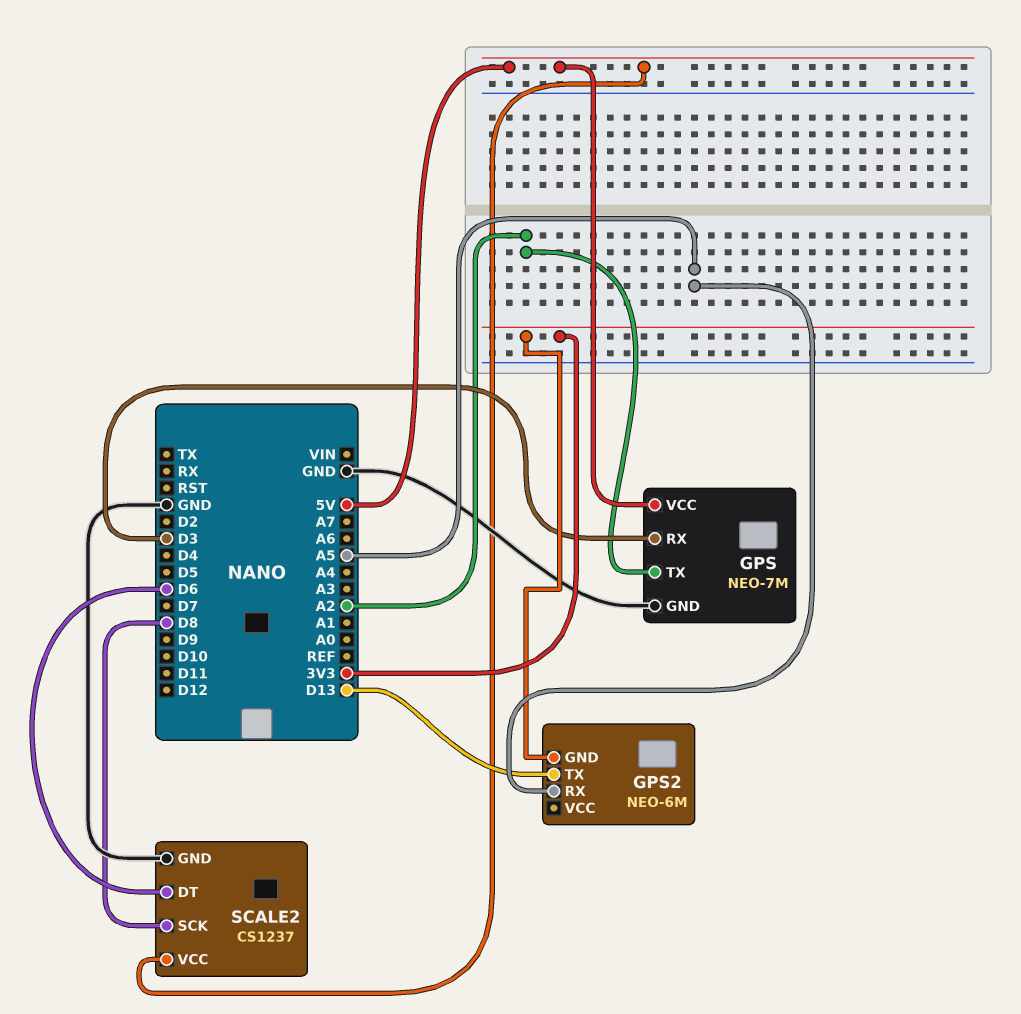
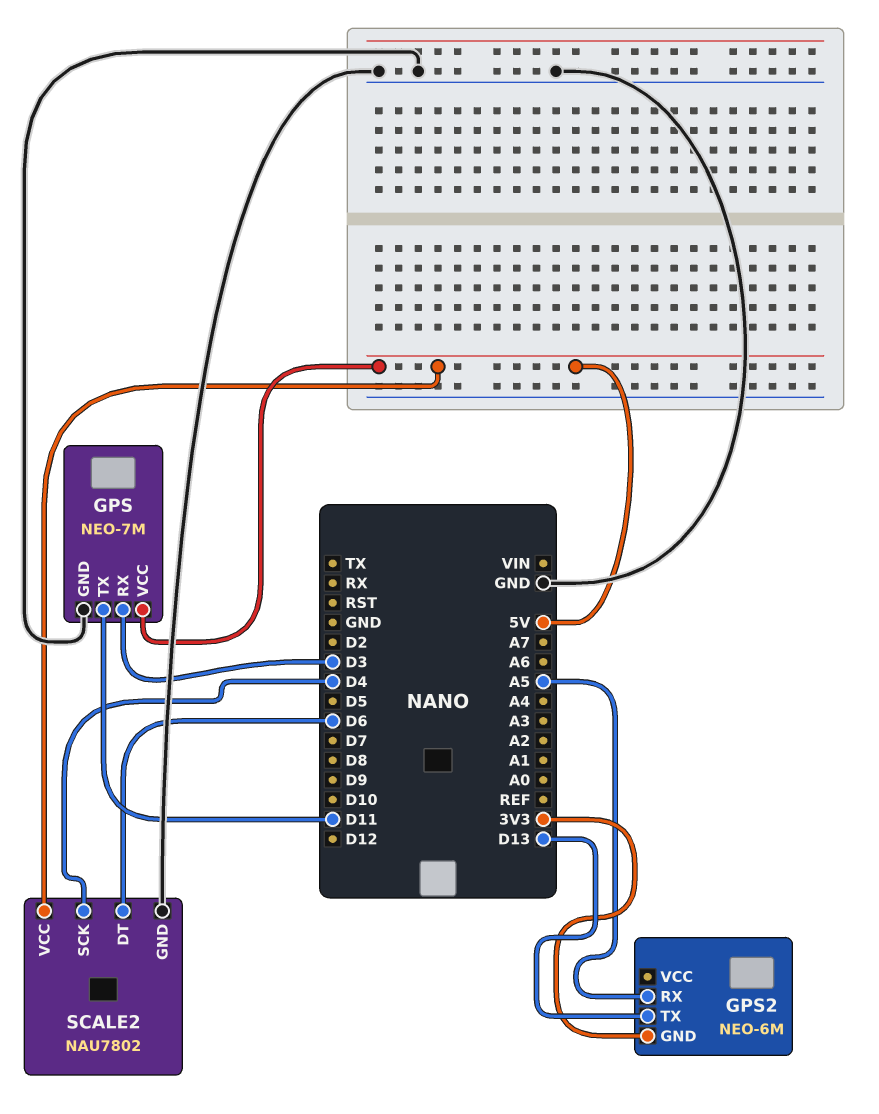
GPS pin TX: A2 -> D11
SCALE2: CS1237 -> NAU7802
SCALE2 pin SCK: D8 -> D4

